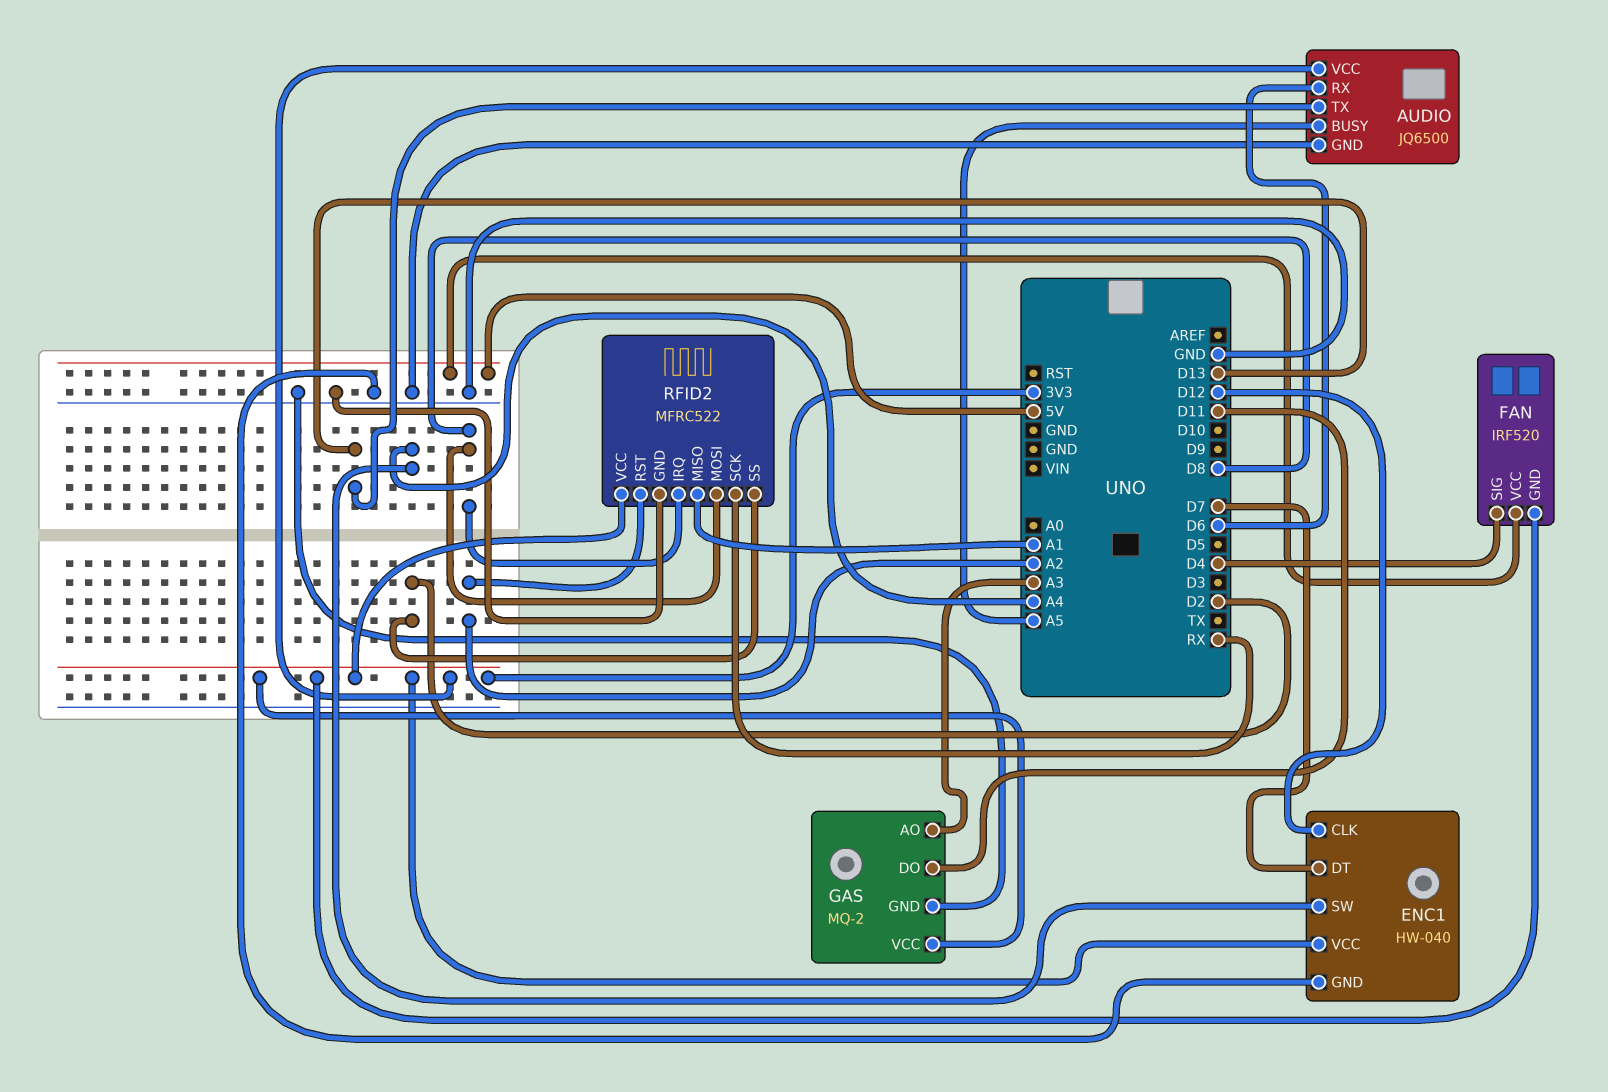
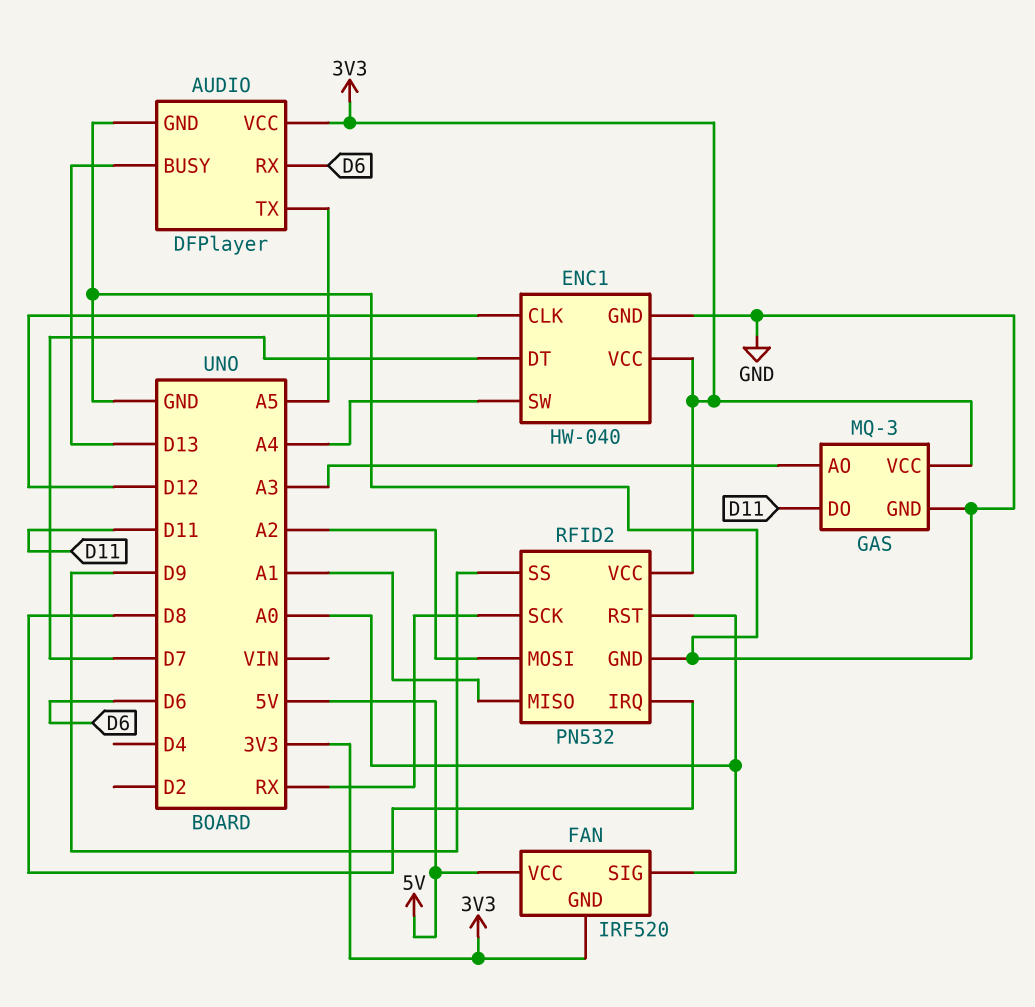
AUDIO: JQ6500 -> DFPlayer
AUDIO pin BUSY: A5 -> D13
AUDIO pin TX: D13 -> A5
FAN pin SIG: D4 -> A0
GAS: MQ-2 -> MQ-3
RFID2: MFRC522 -> PN532
RFID2 pin MOSI: D8 -> A2
RFID2 pin RST: A2 -> A0
RFID2 pin SS: D2 -> D9

